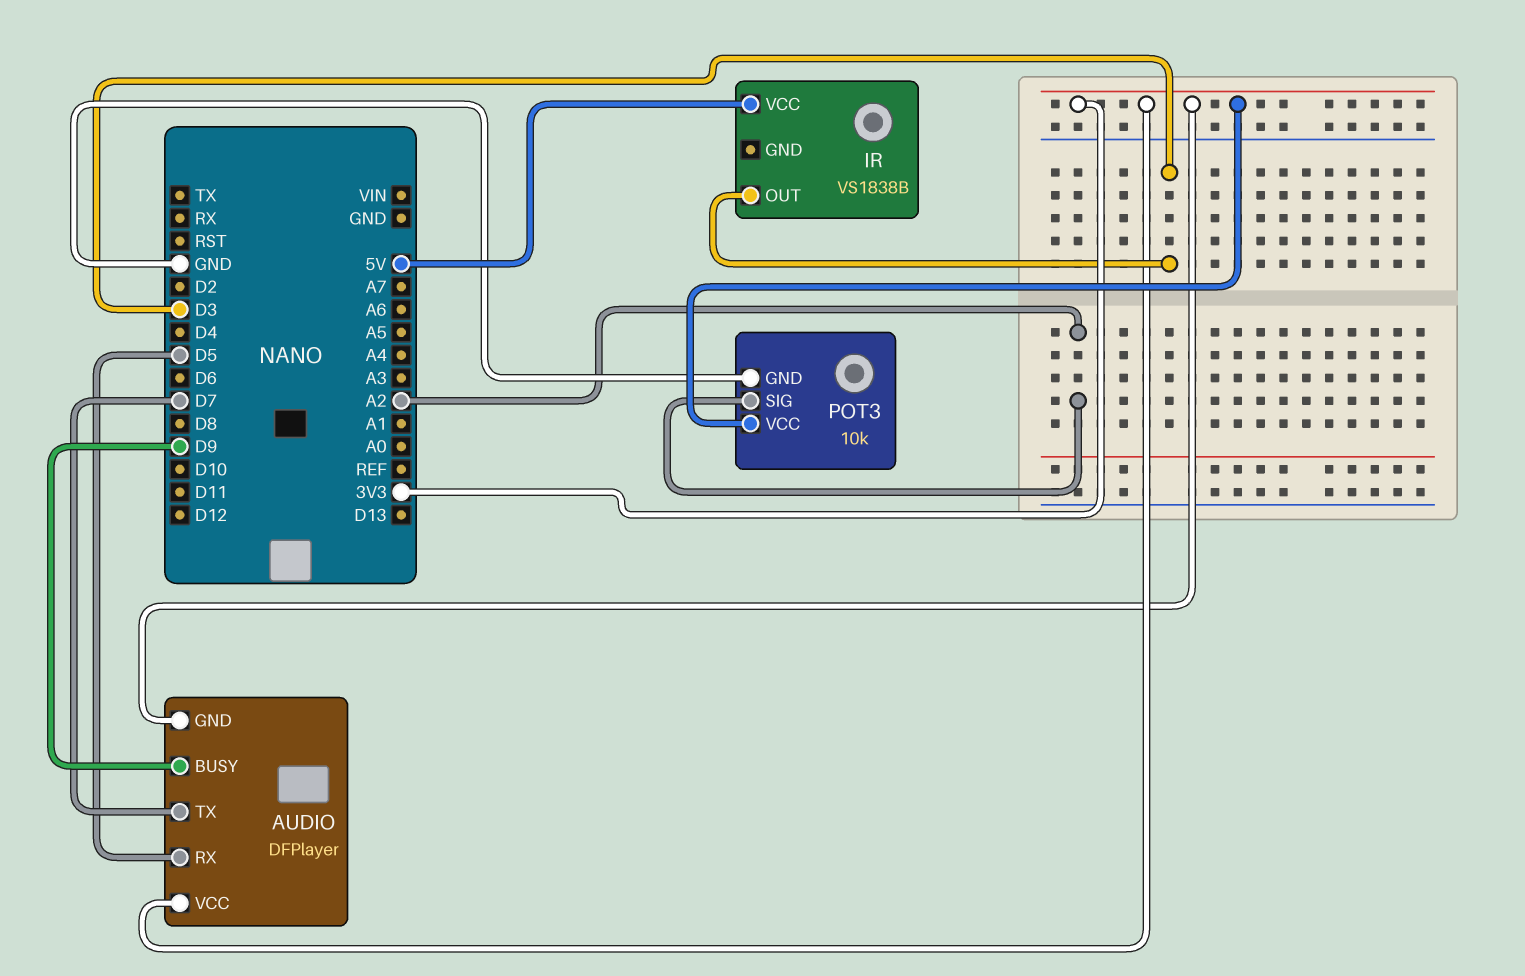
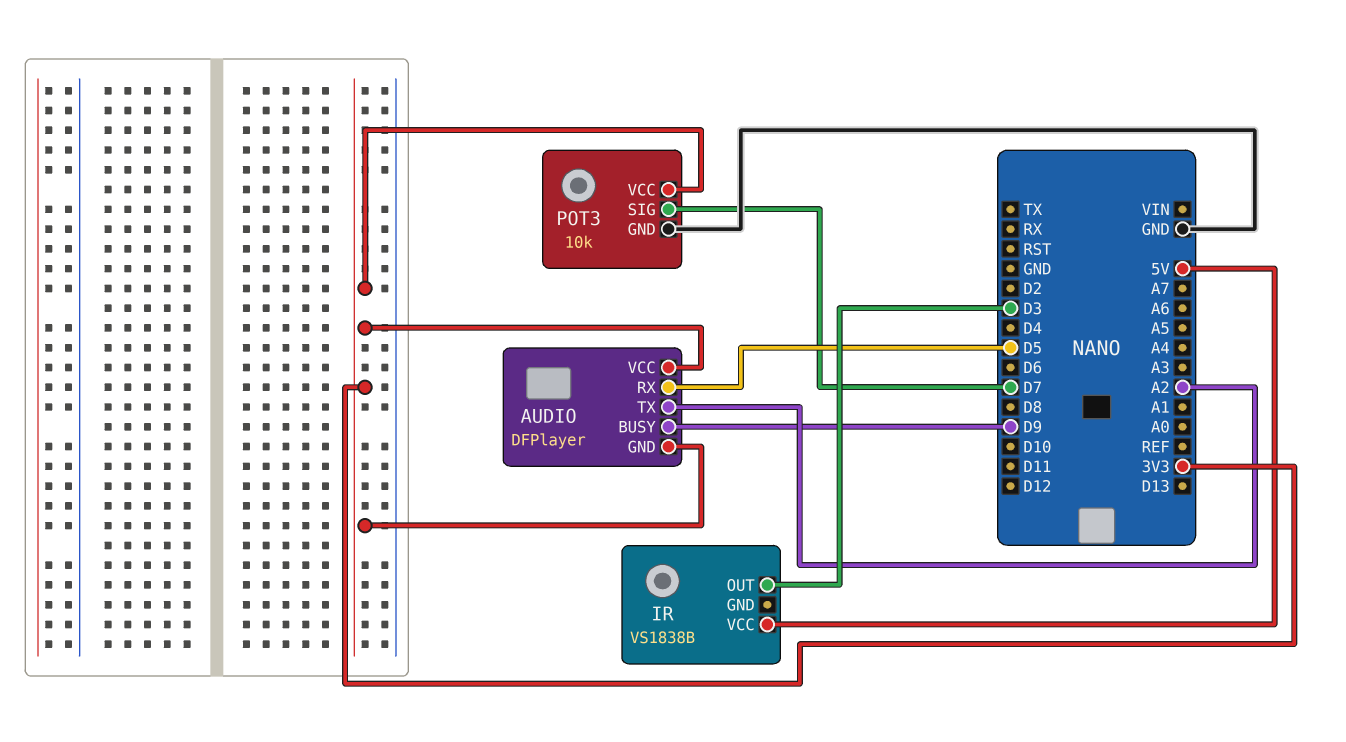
AUDIO pin TX: D7 -> A2
POT3 pin SIG: A2 -> D7

